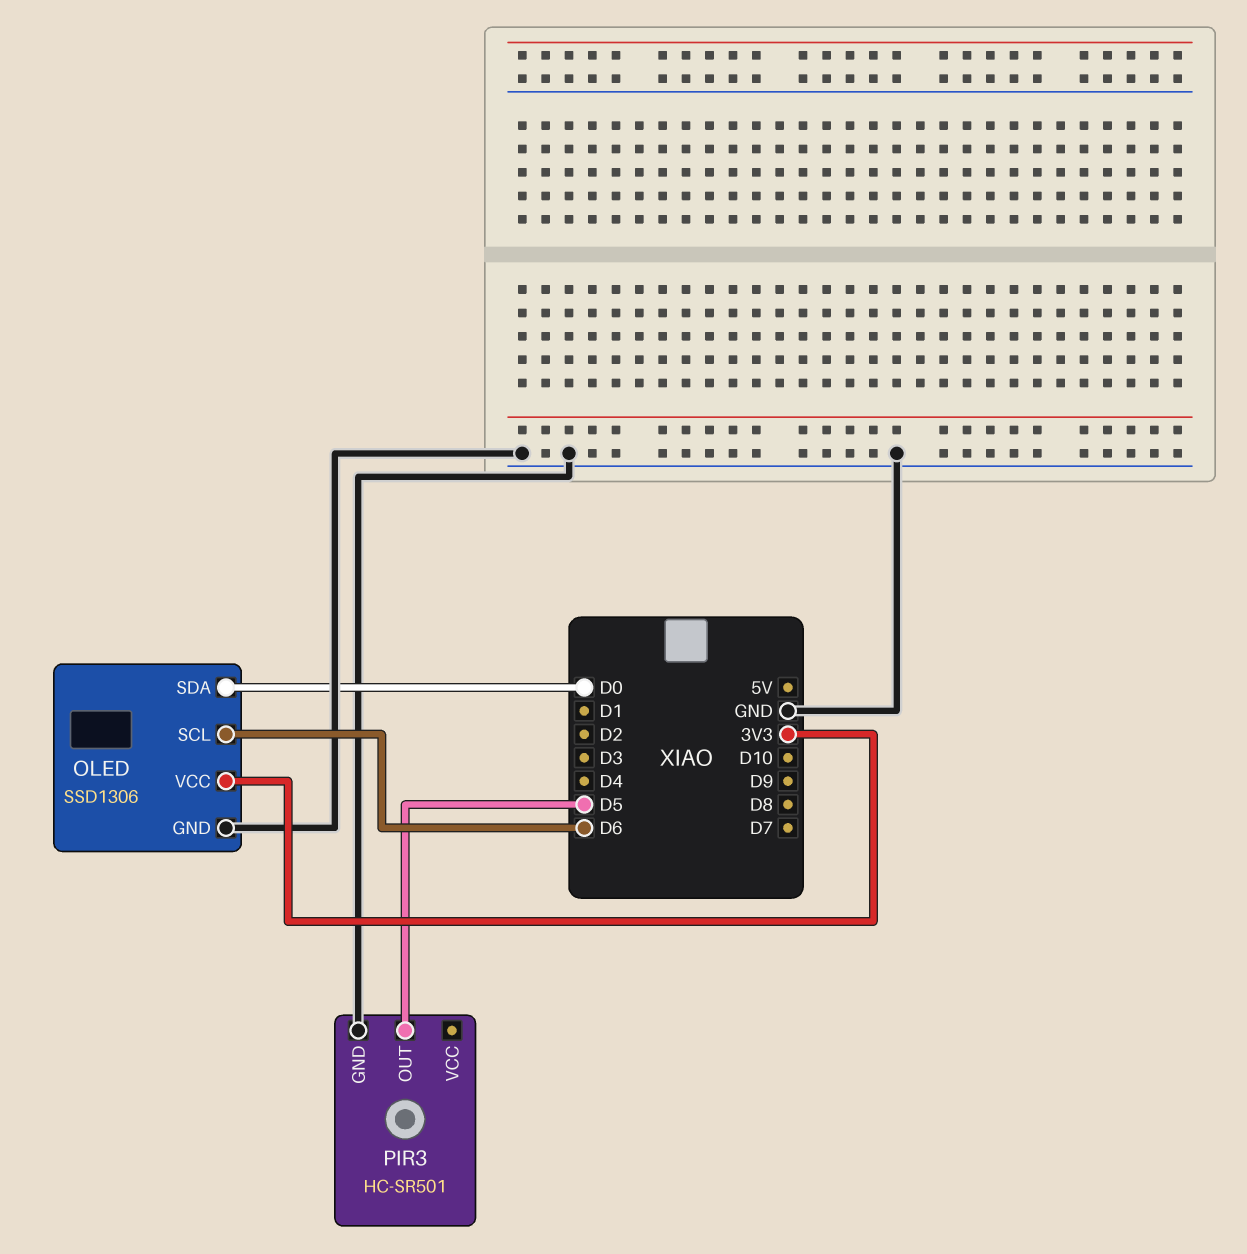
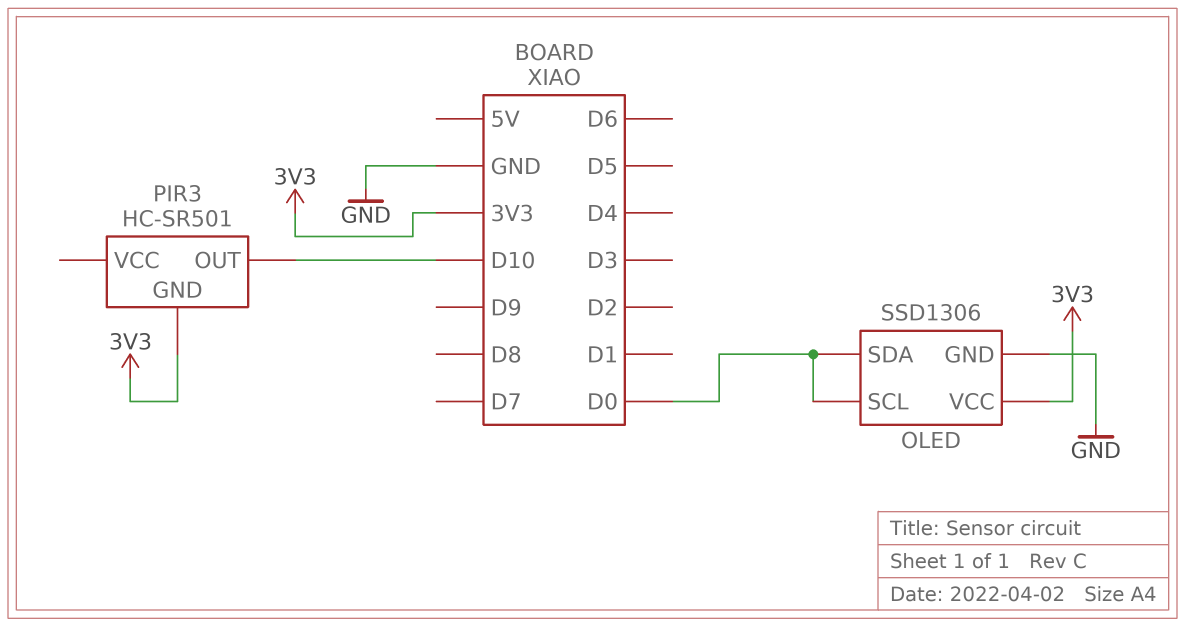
OLED pin SCL: D6 -> D0
PIR3 pin GND: GND -> 3V3
PIR3 pin OUT: D5 -> D10

